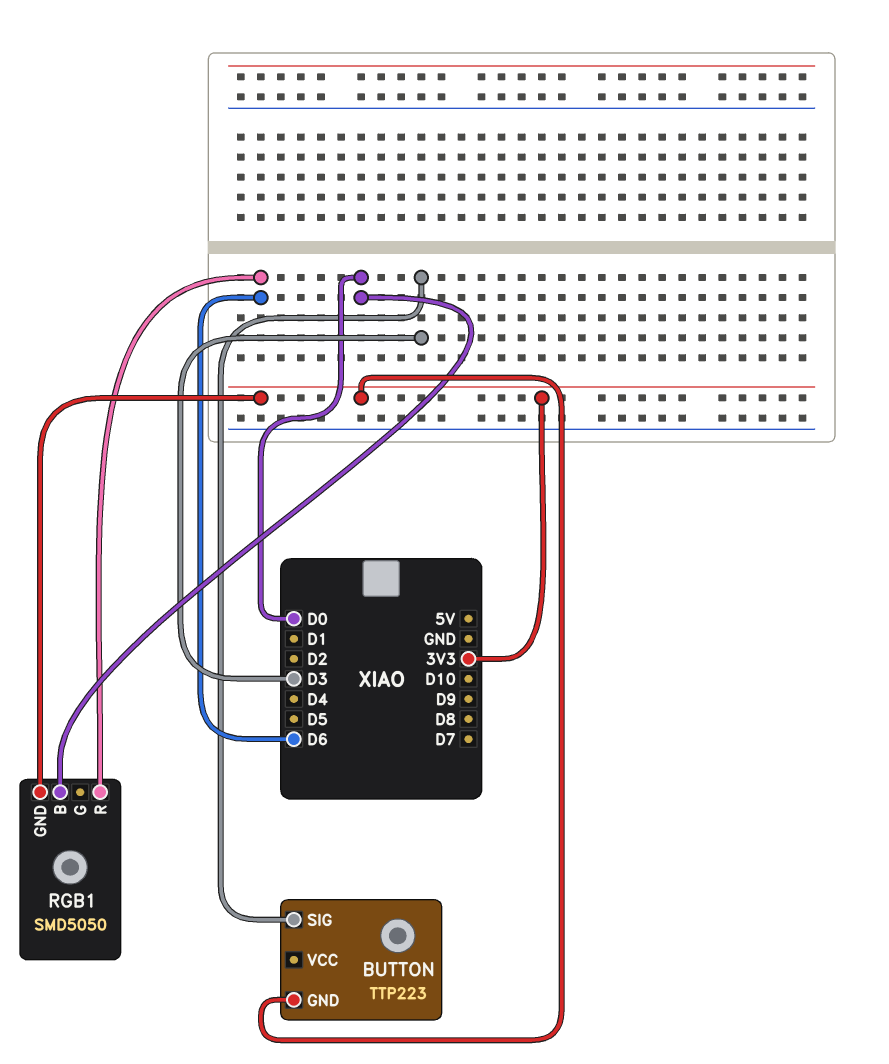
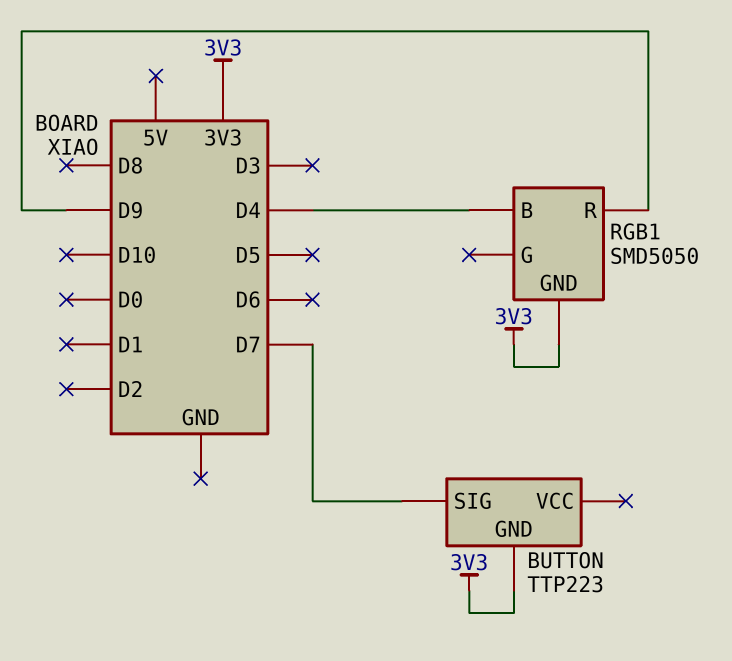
BUTTON pin SIG: D3 -> D7
RGB1 pin B: D0 -> D4
RGB1 pin R: D6 -> D9

